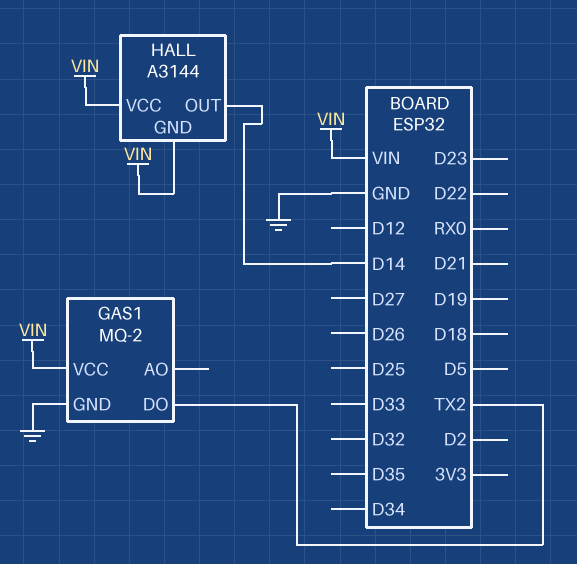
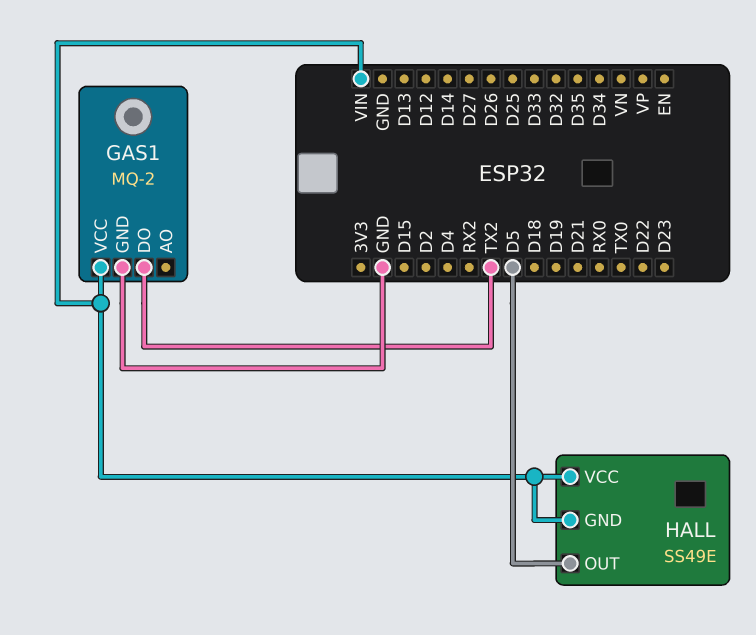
HALL: A3144 -> SS49E
HALL pin OUT: D14 -> D5

